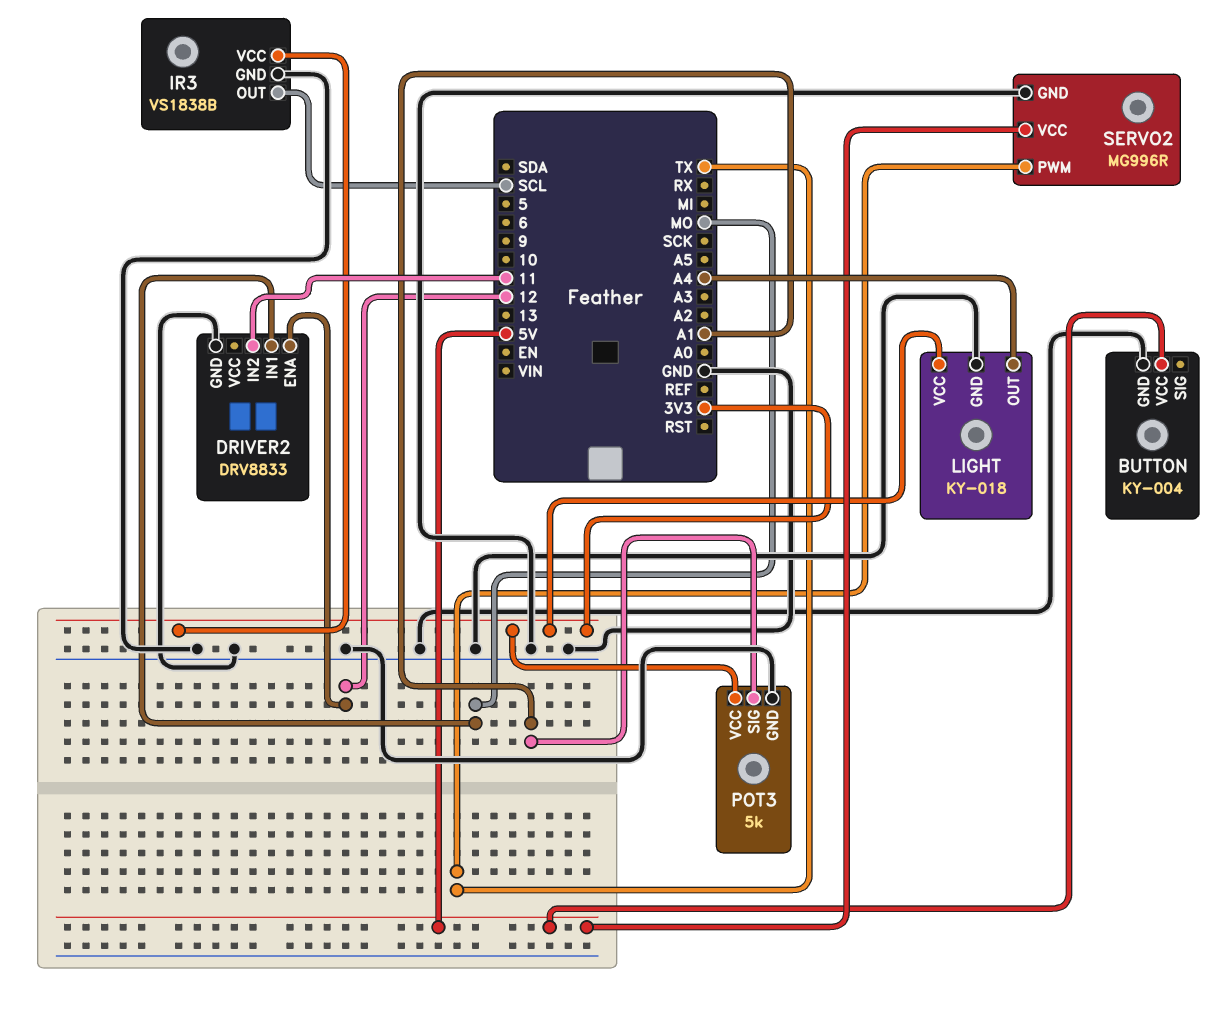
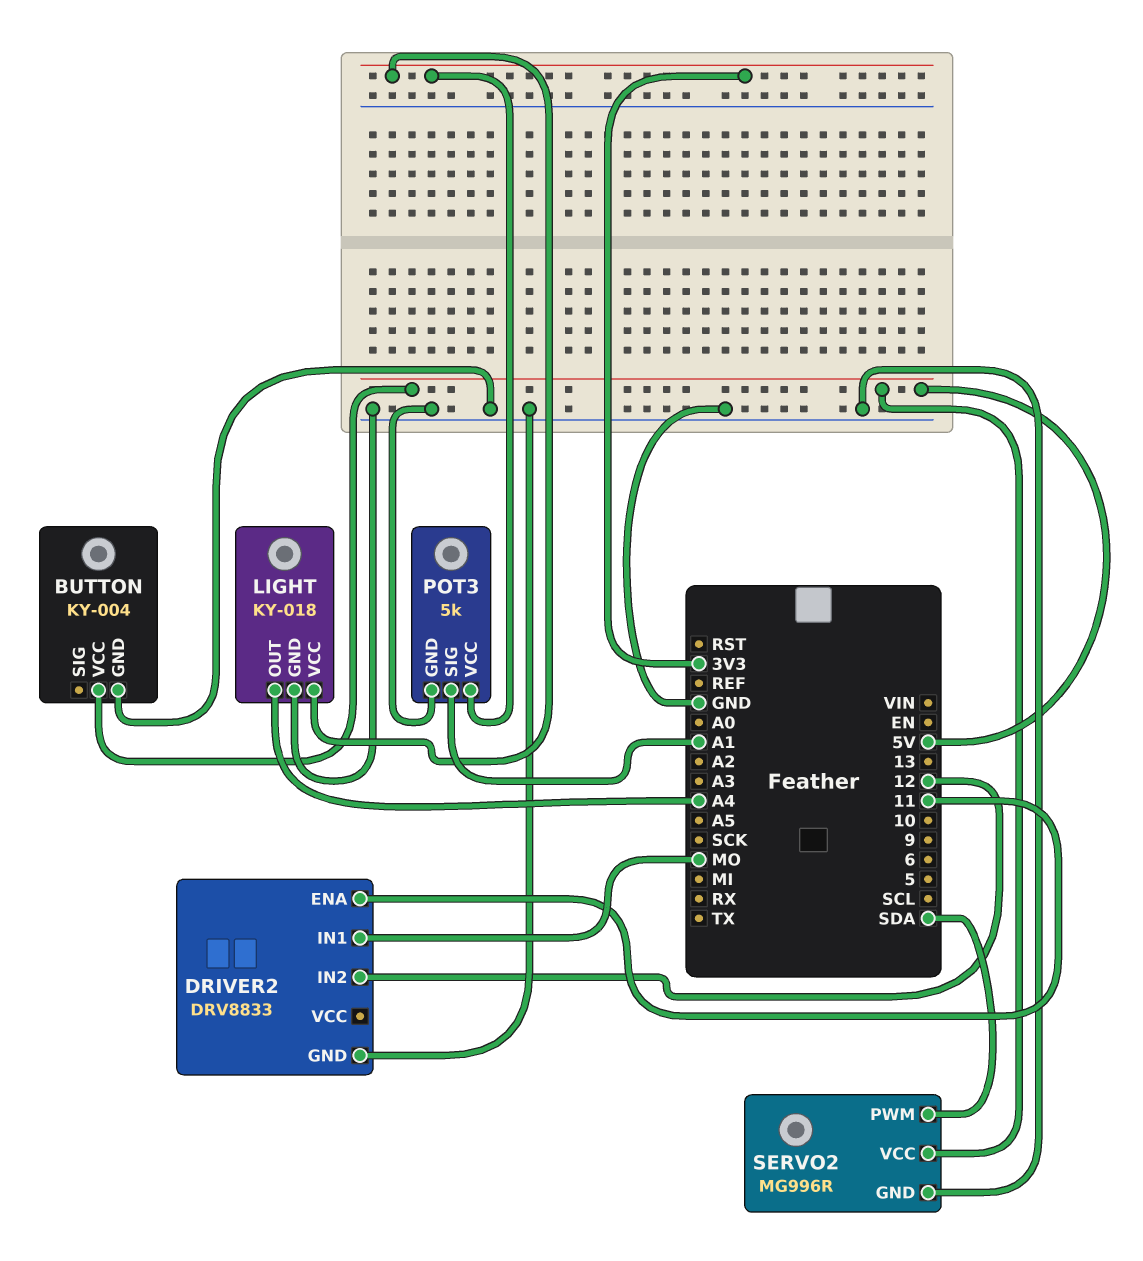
DRIVER2 pin ENA: 12 -> 11
DRIVER2 pin IN2: 11 -> 12
IR3: VS1838B -> none
IR3 pin GND: GND -> none
IR3 pin OUT: SCL -> none
IR3 pin VCC: 3V3 -> none
SERVO2 pin PWM: TX -> SDA

